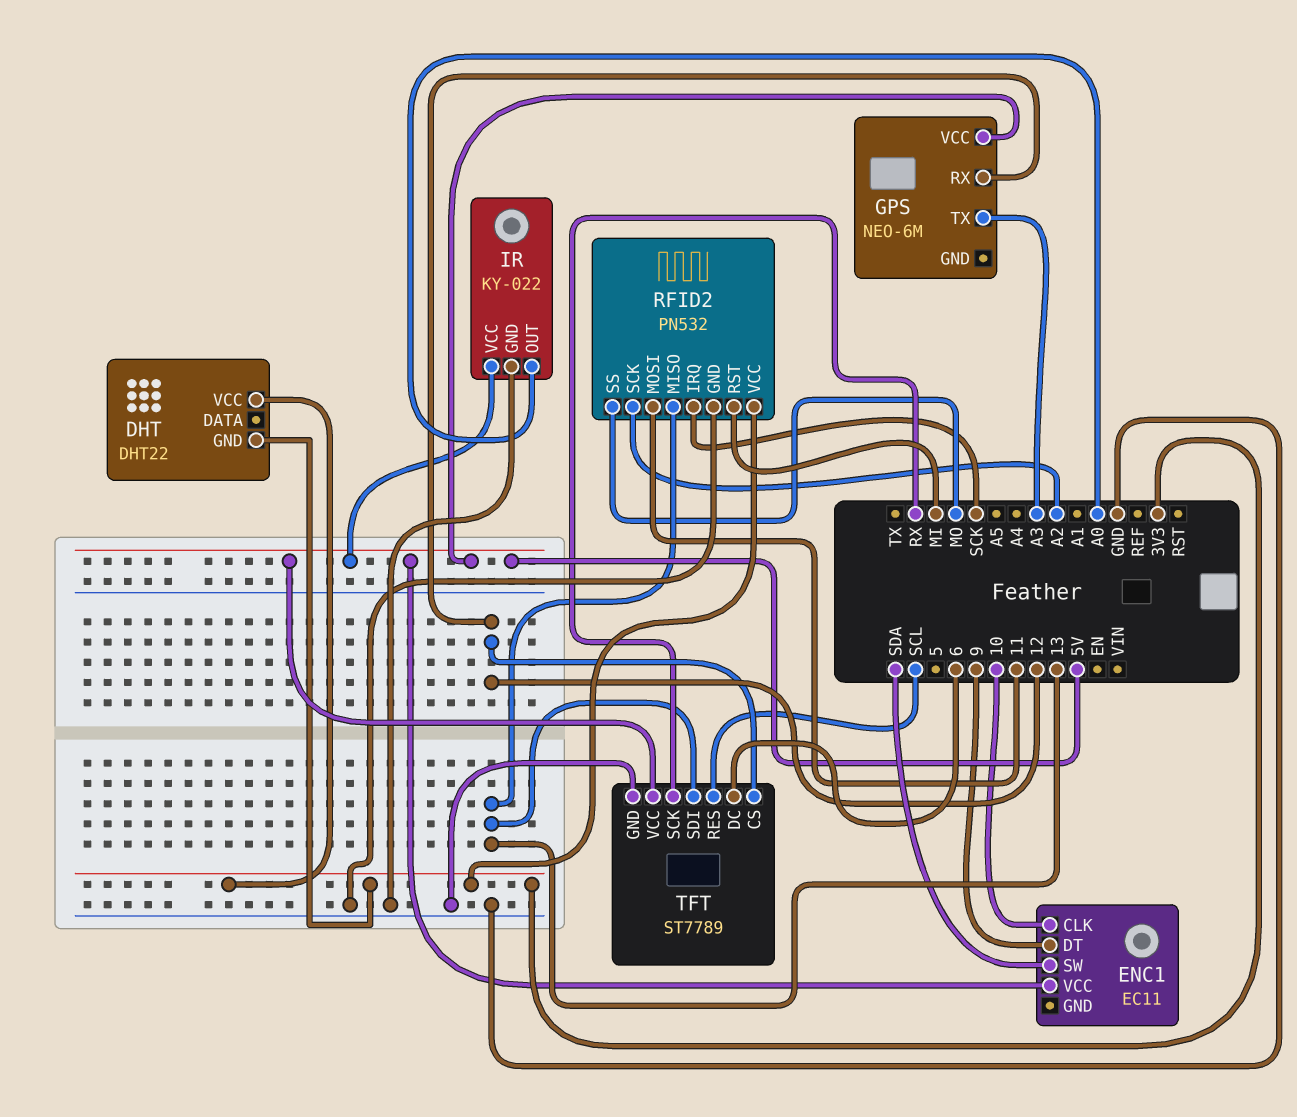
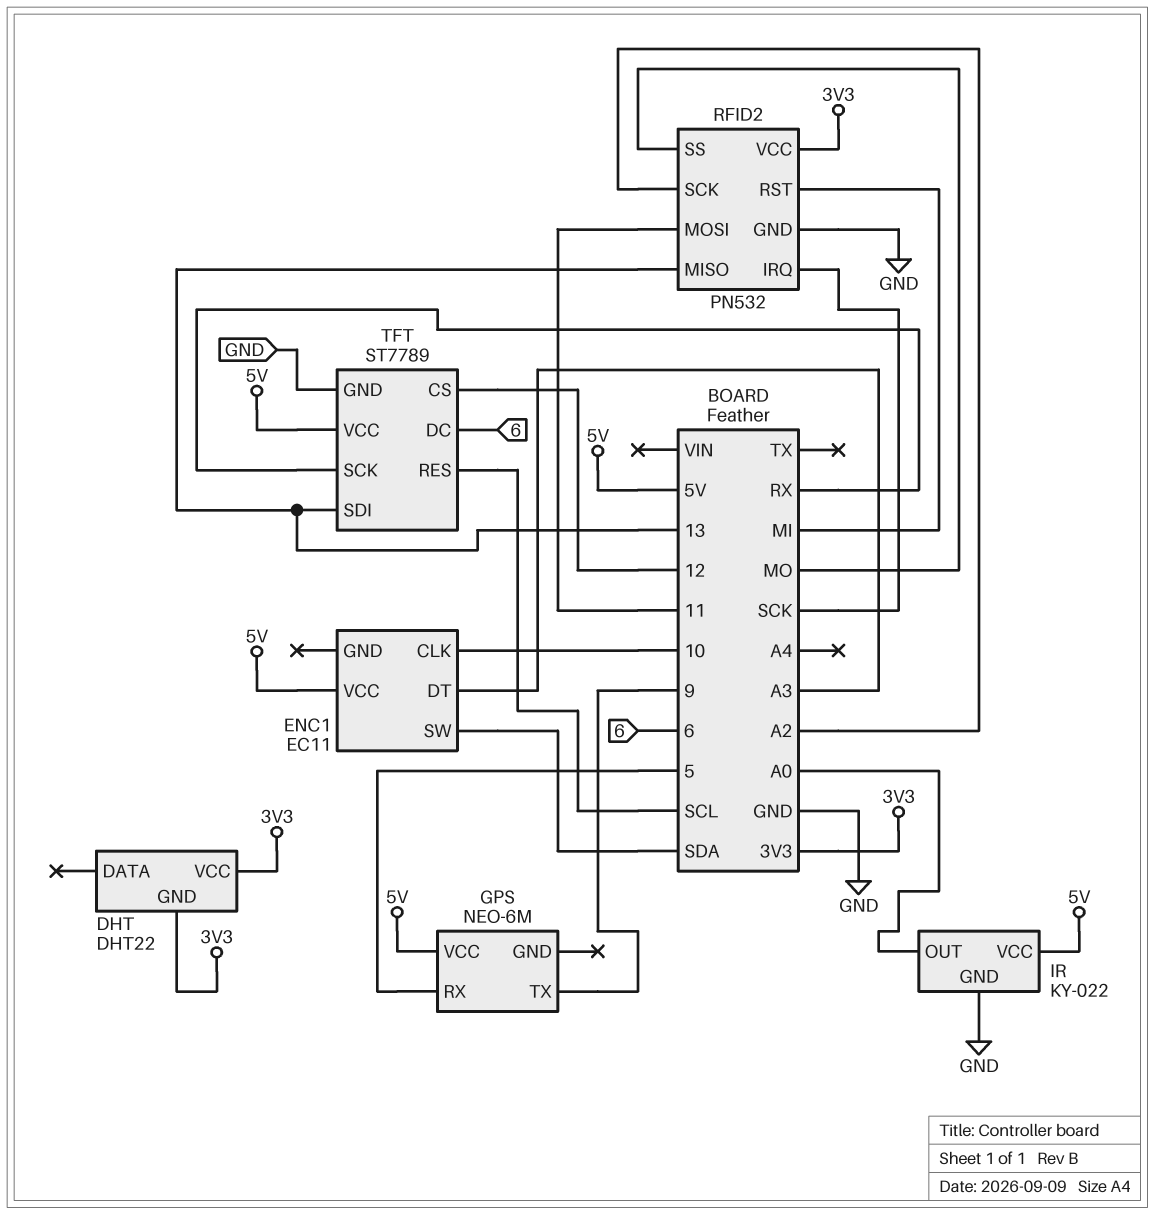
ENC1 pin DT: 9 -> A3
GPS pin RX: 12 -> 5
GPS pin TX: A3 -> 9

